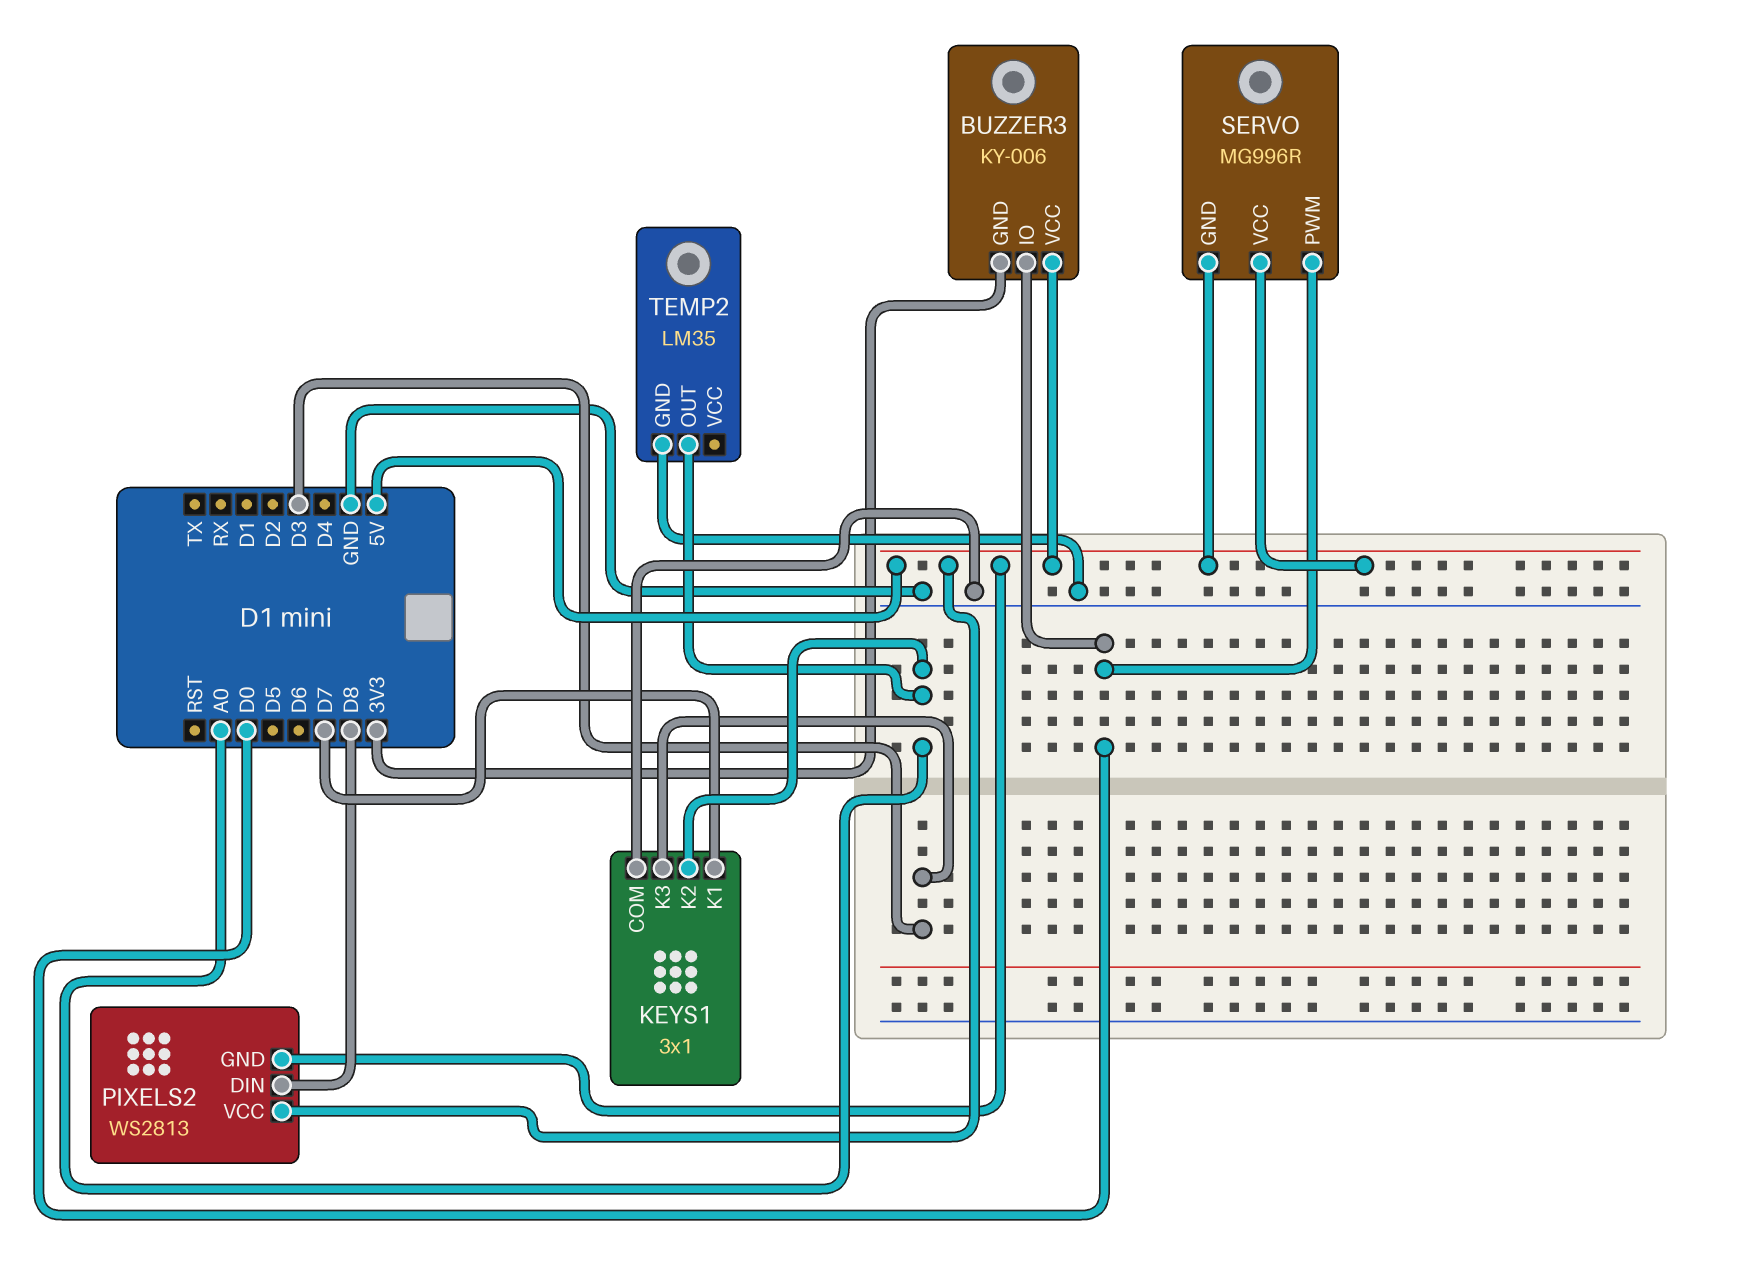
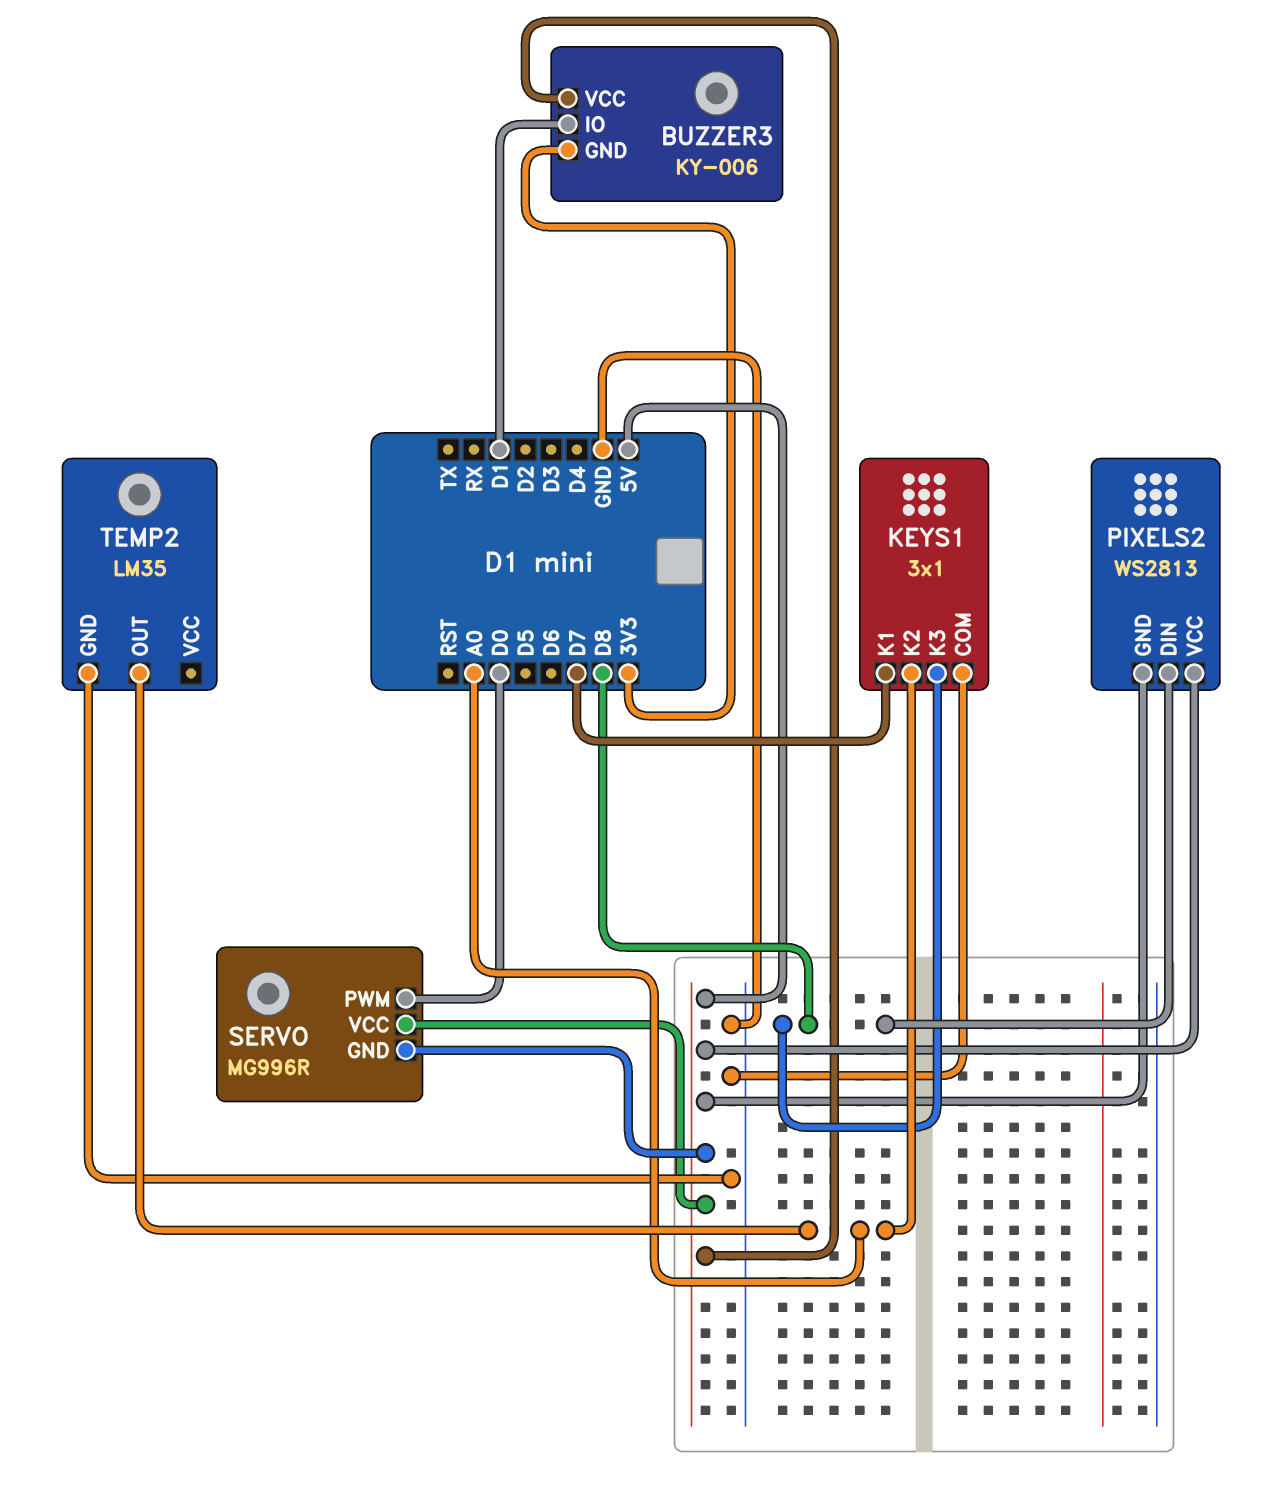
BUZZER3 pin IO: D0 -> D1
KEYS1 pin K3: D3 -> D8

